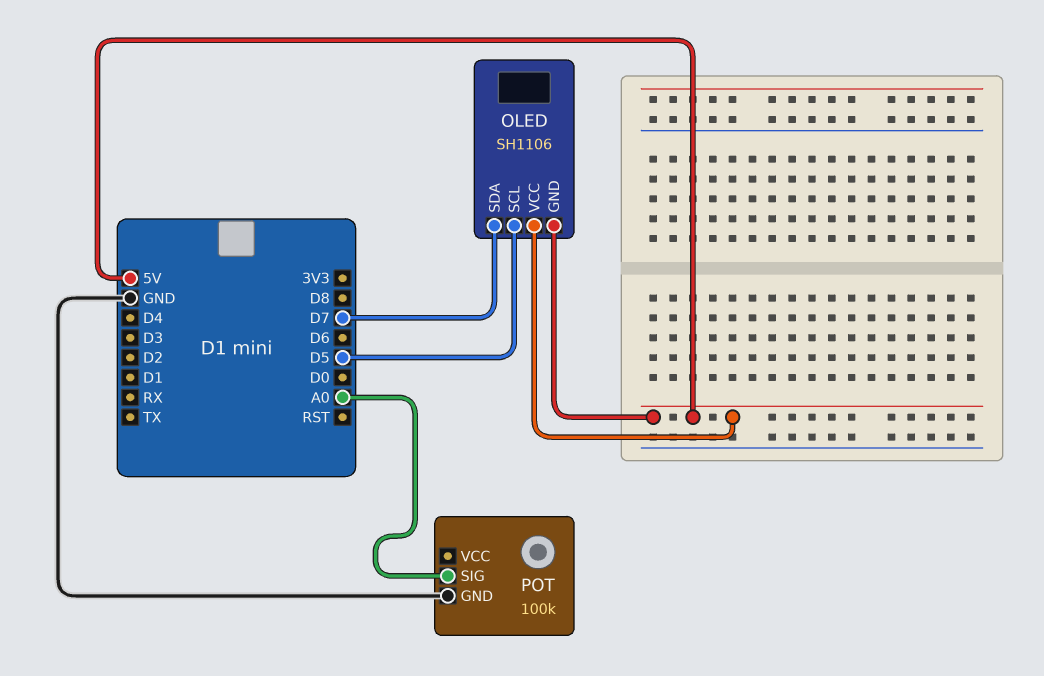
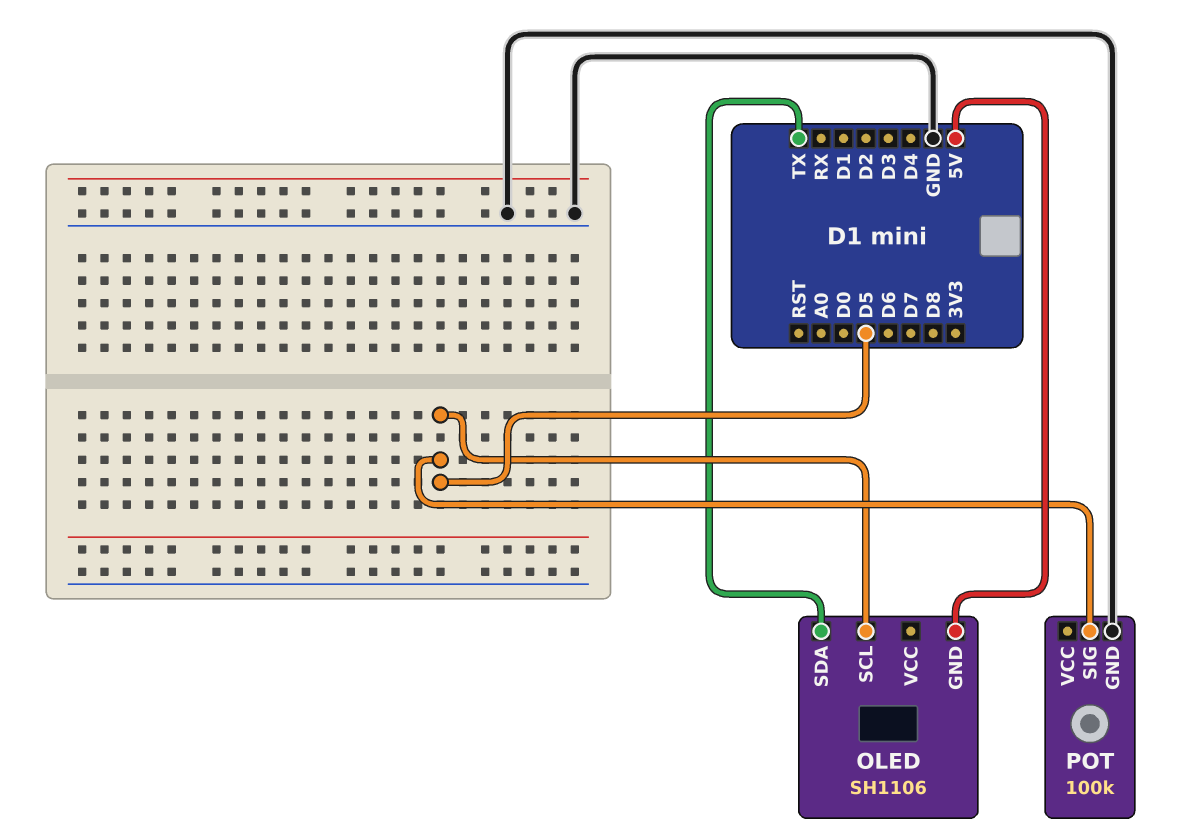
OLED pin SDA: D7 -> TX
OLED pin VCC: 5V -> none
POT pin SIG: A0 -> D5

